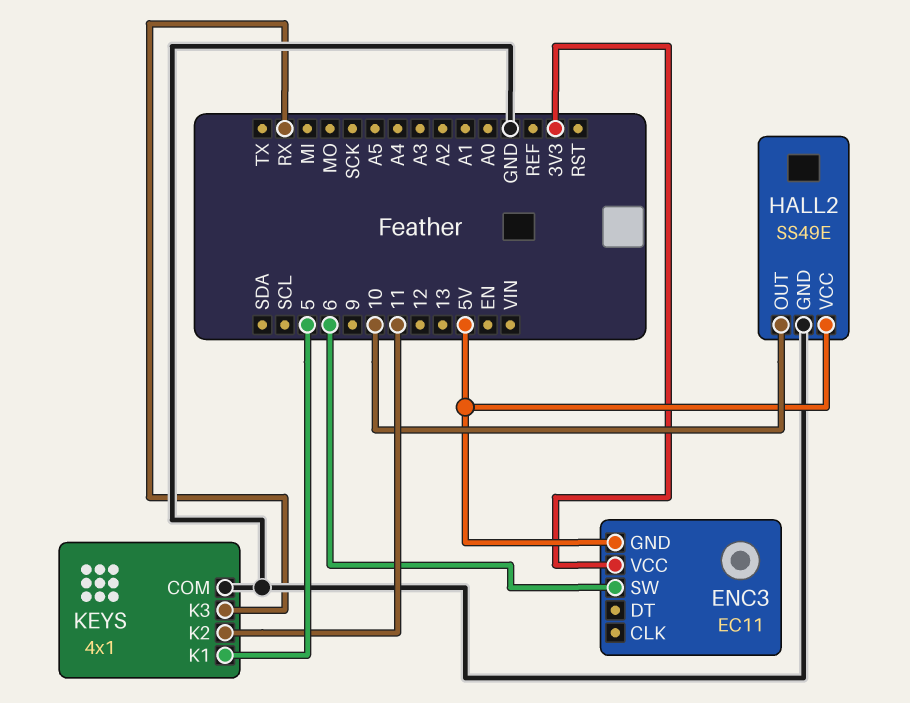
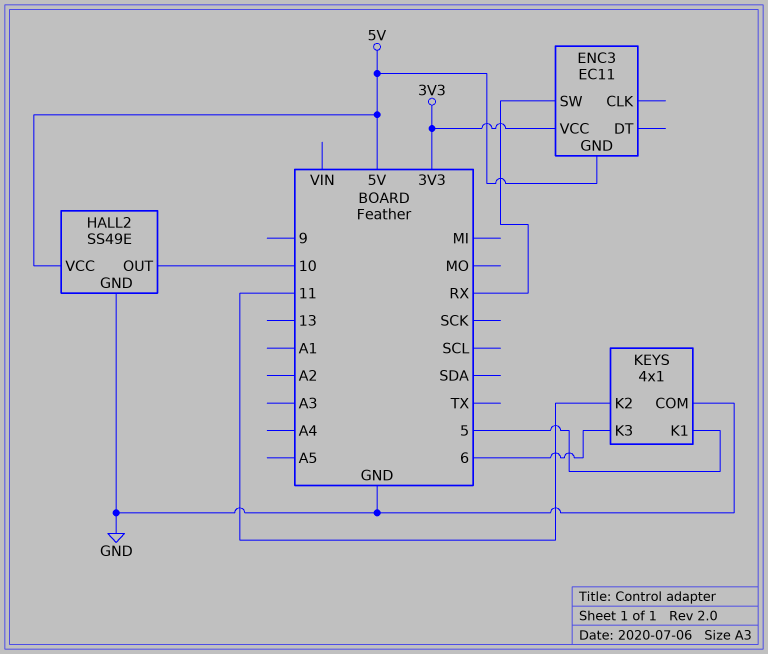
ENC3 pin SW: 6 -> RX
KEYS pin K3: RX -> 6

